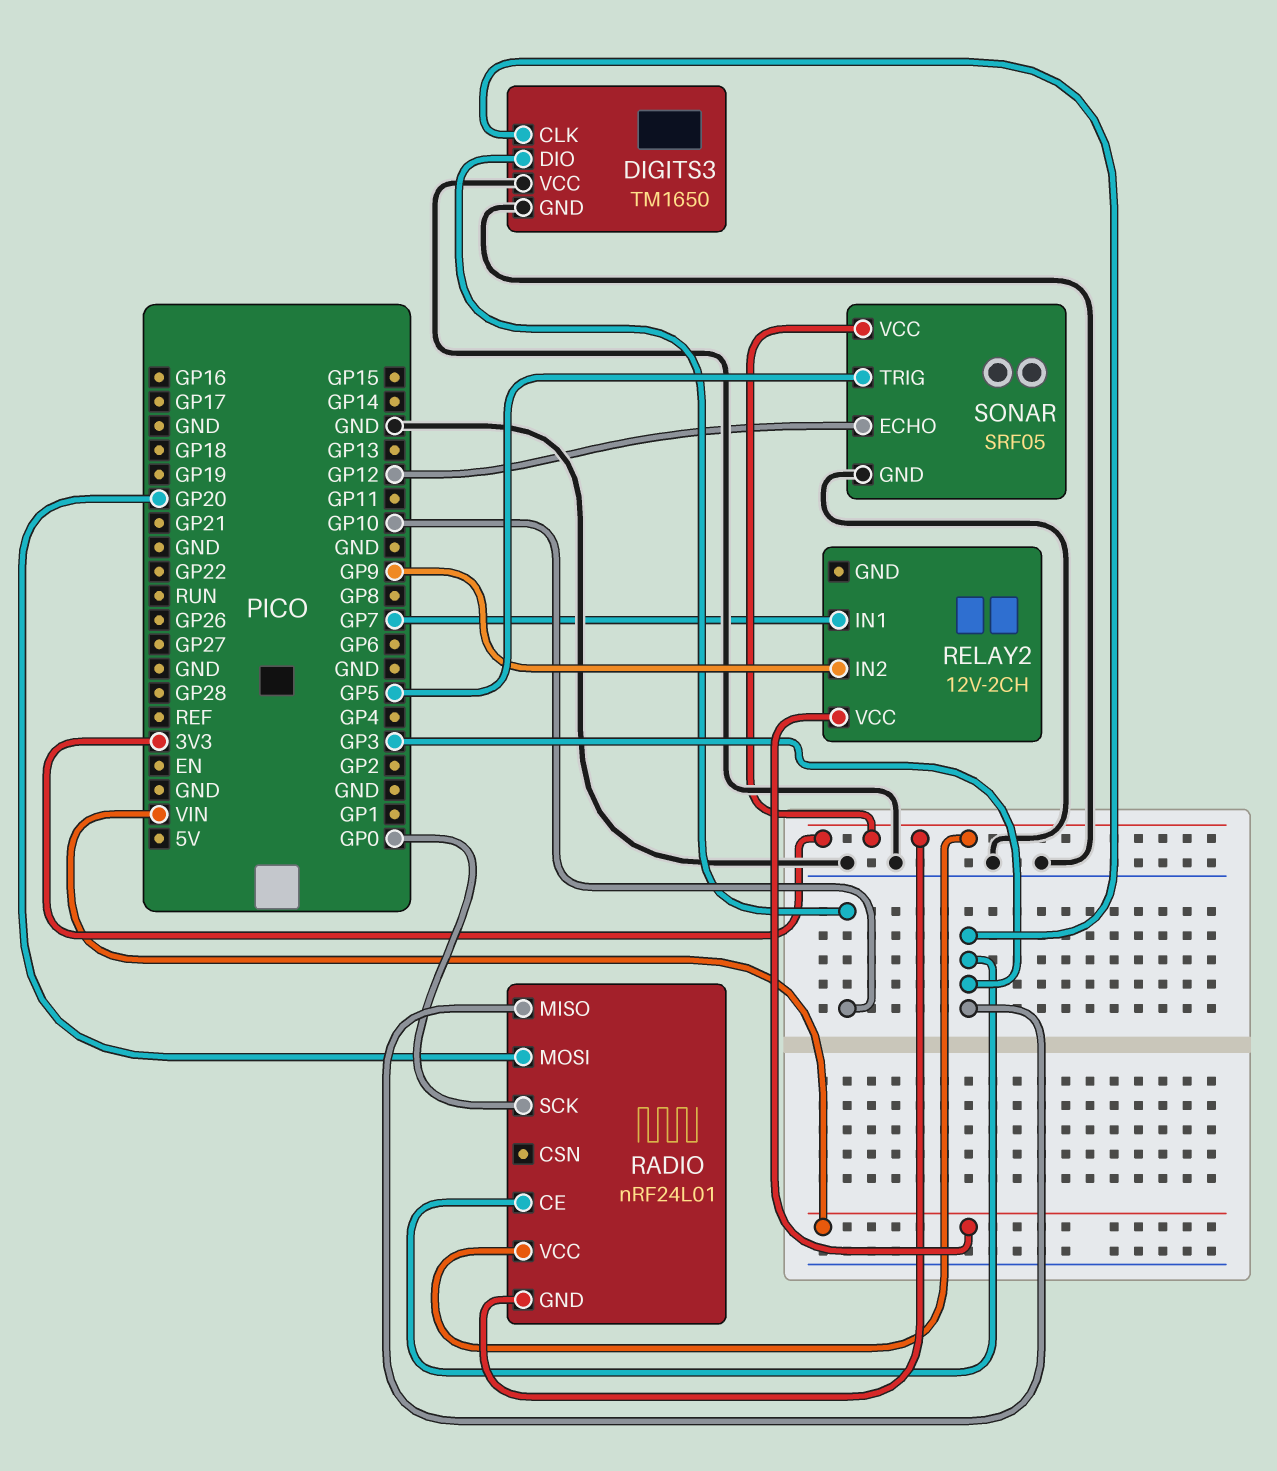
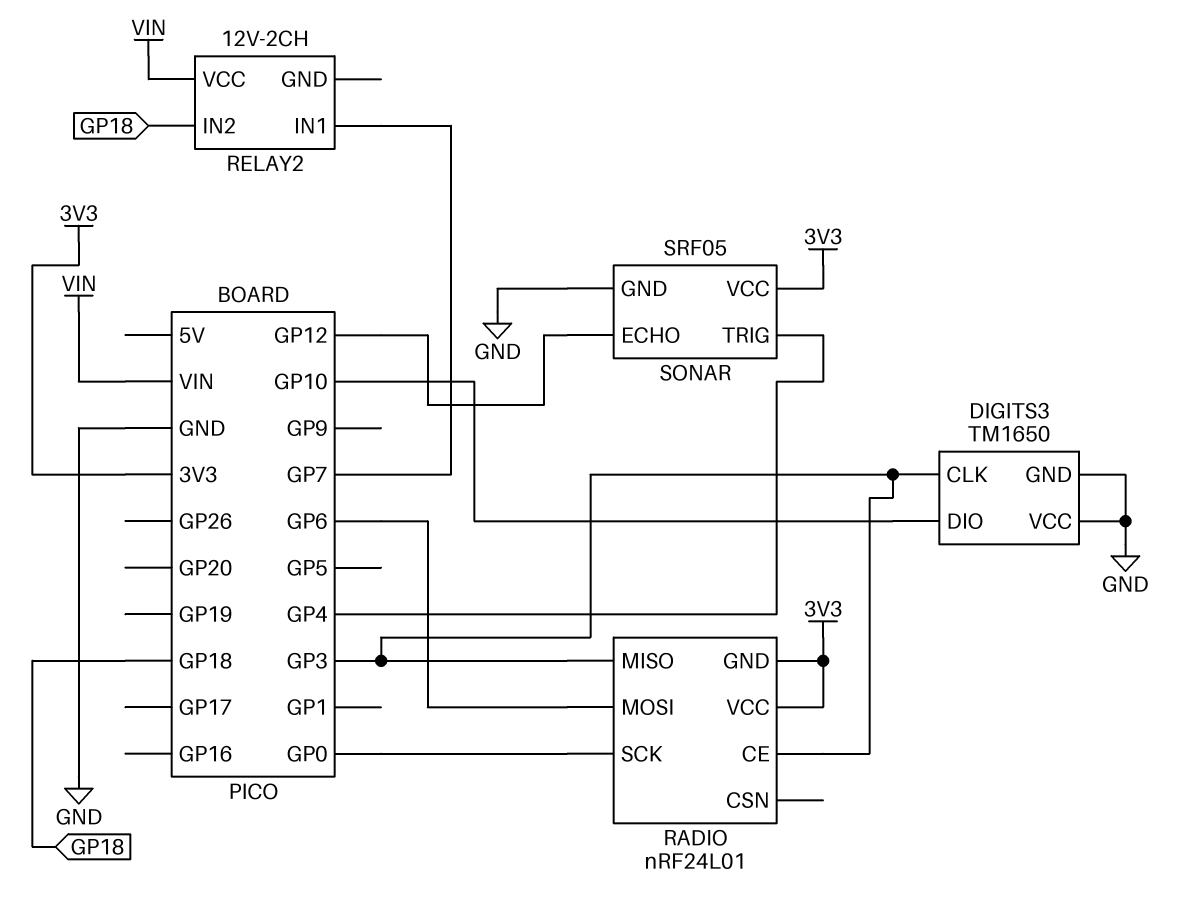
RADIO pin MOSI: GP20 -> GP6
RELAY2 pin IN2: GP9 -> GP18
SONAR pin TRIG: GP5 -> GP4

